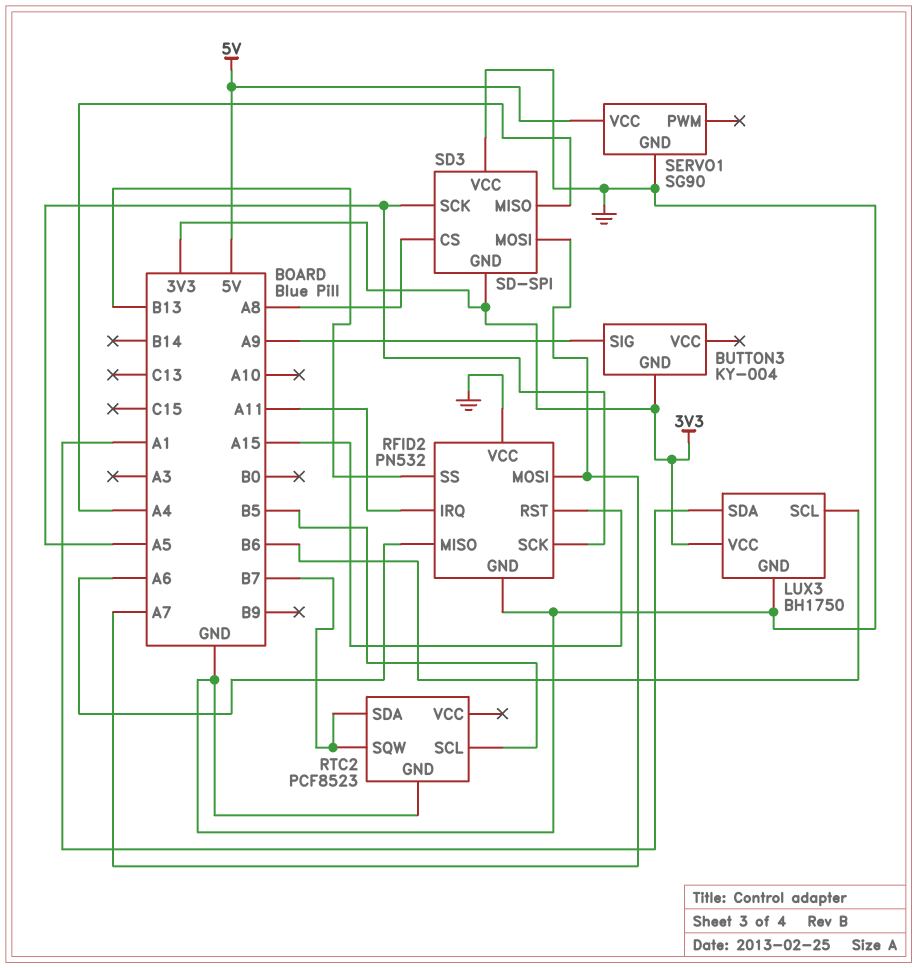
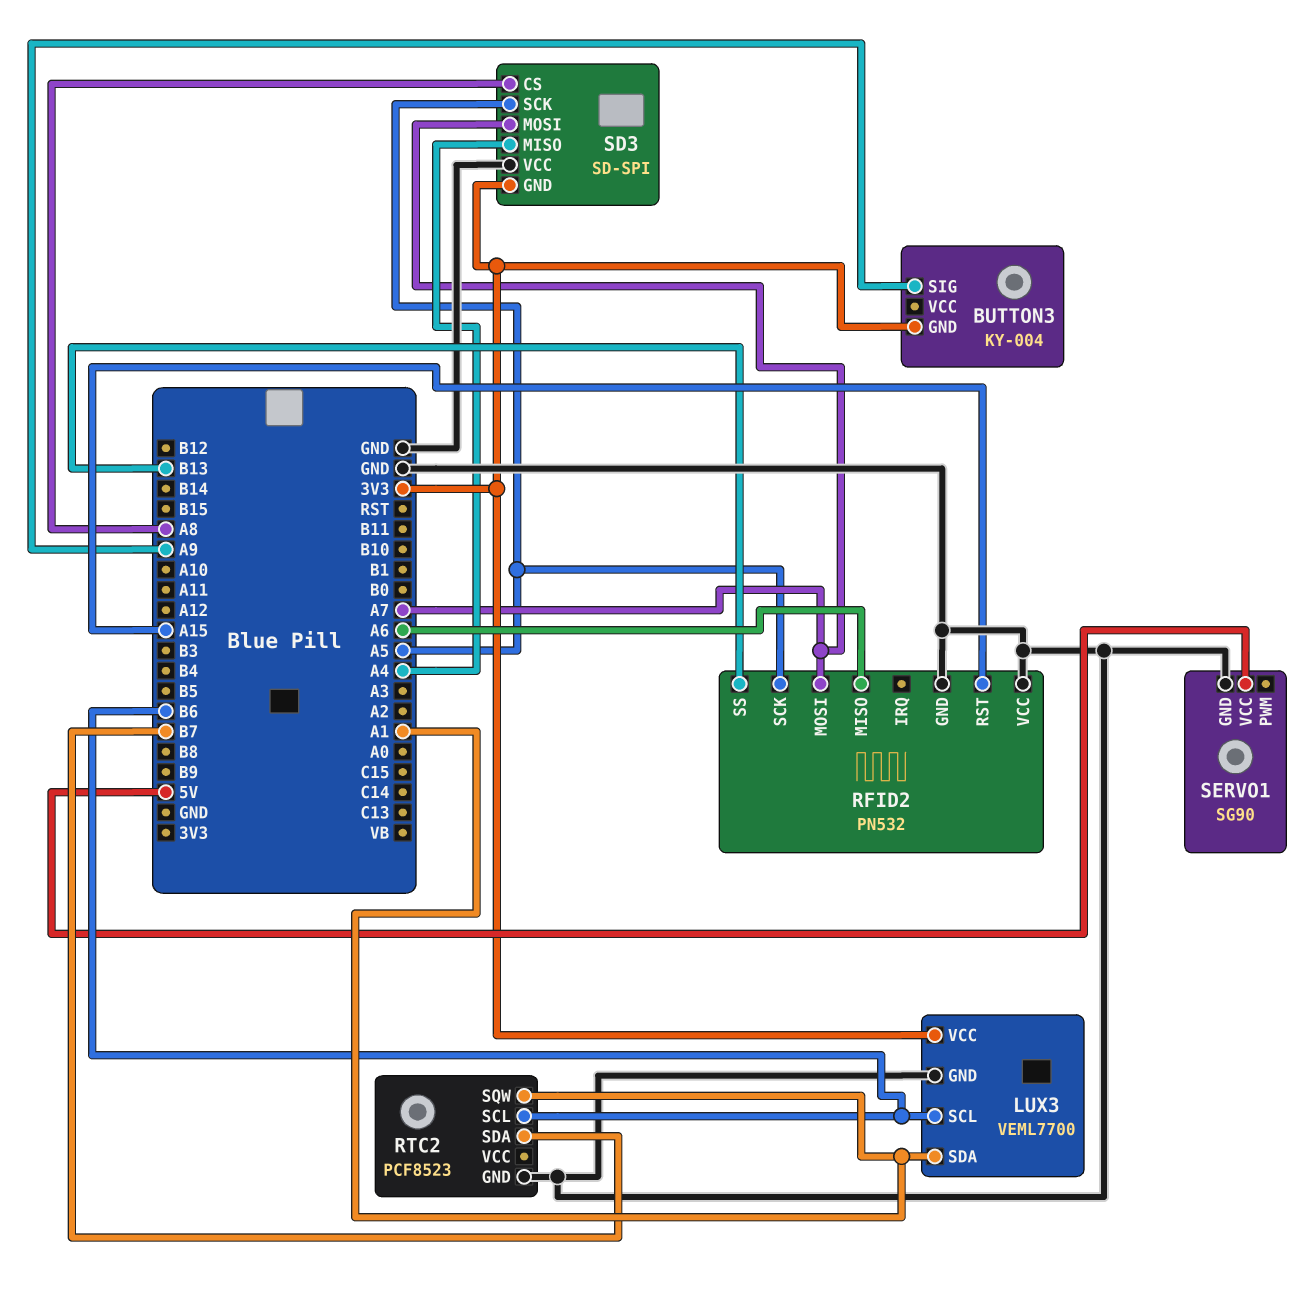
LUX3: BH1750 -> VEML7700
RFID2 pin IRQ: A11 -> none
RTC2 pin SCL: B5 -> B6
RTC2 pin SQW: B7 -> A1

